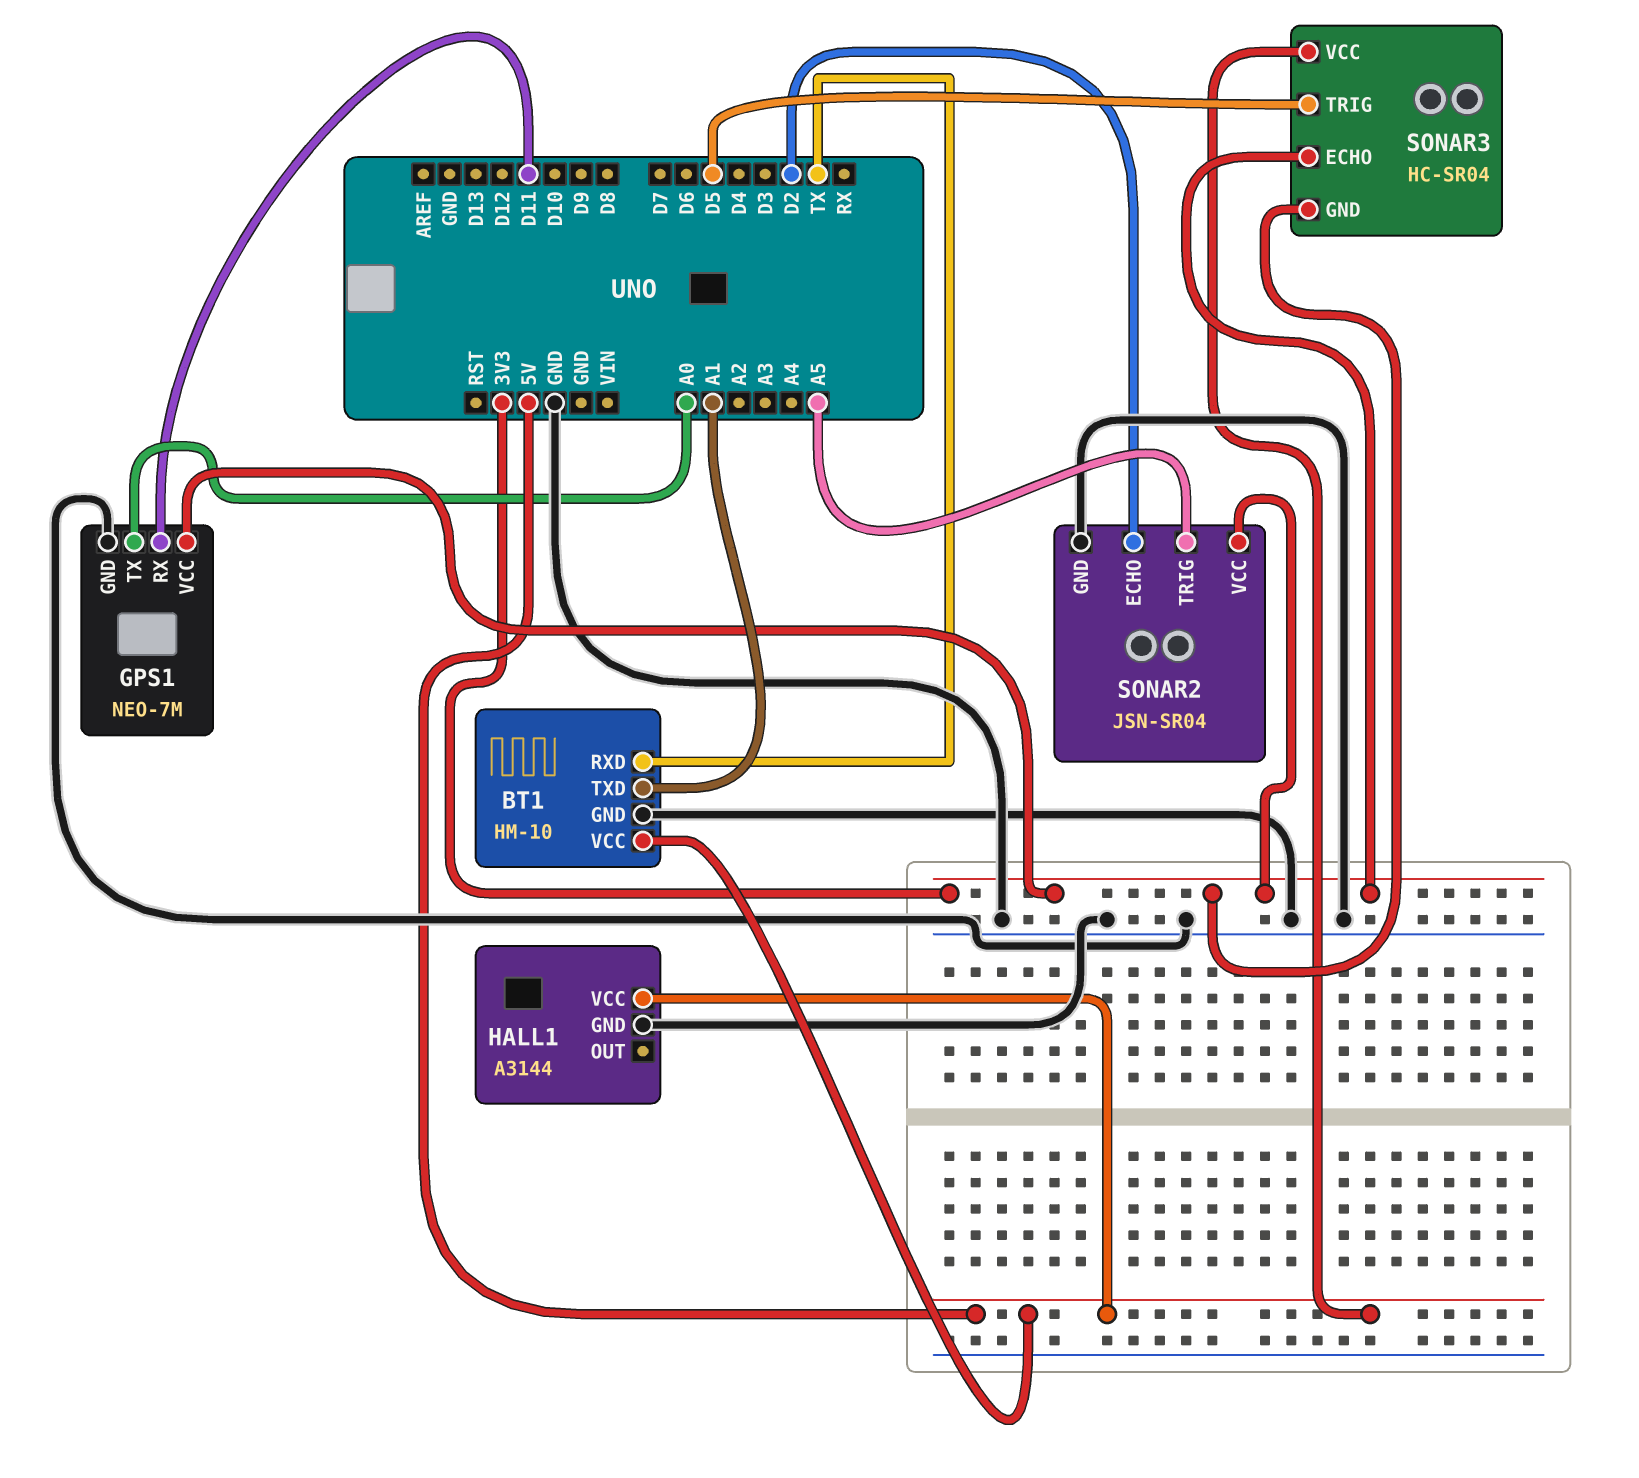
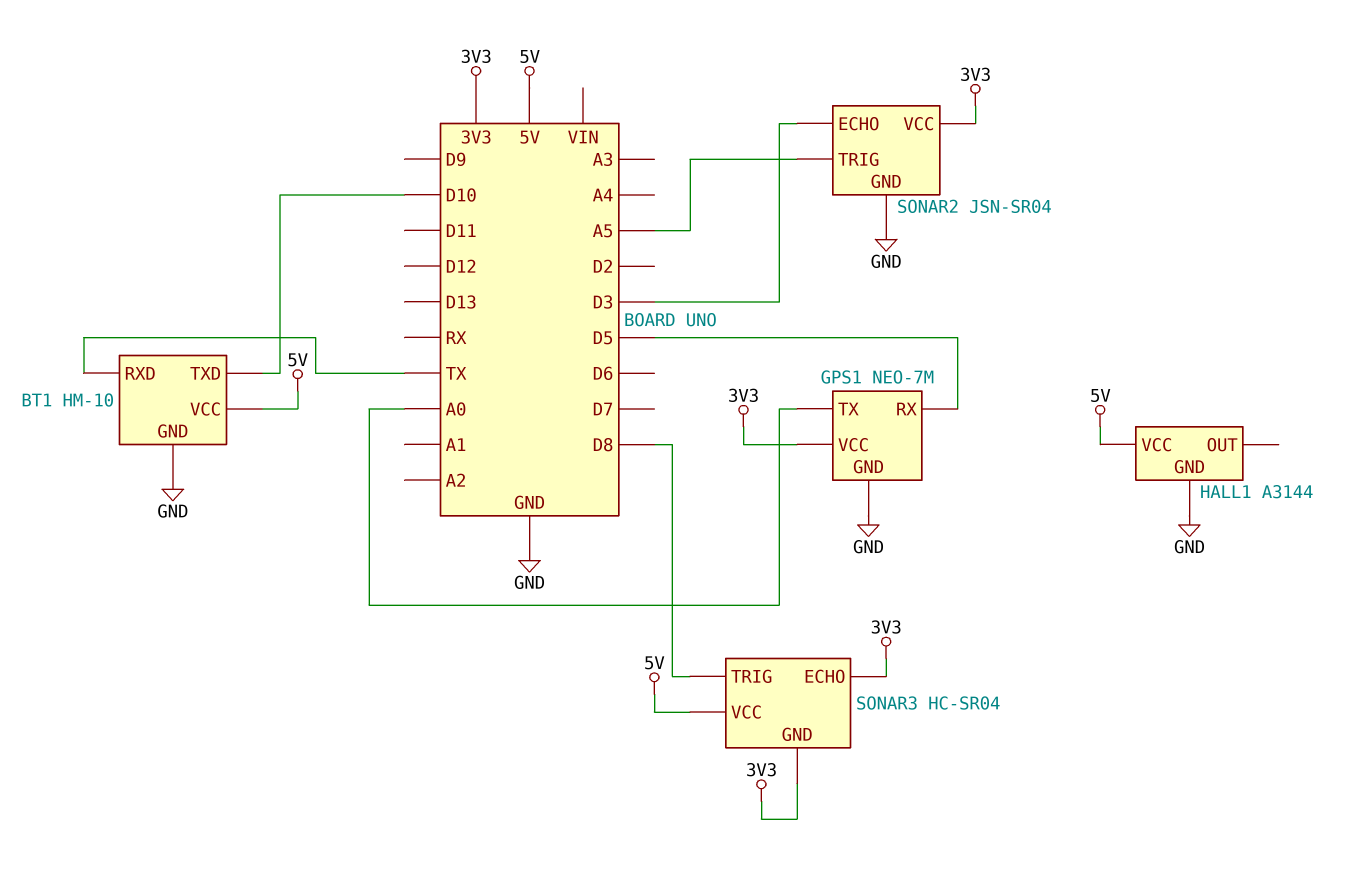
BT1 pin TXD: A1 -> D10
GPS1 pin RX: D11 -> D5
SONAR2 pin ECHO: D2 -> D3
SONAR3 pin TRIG: D5 -> D8

